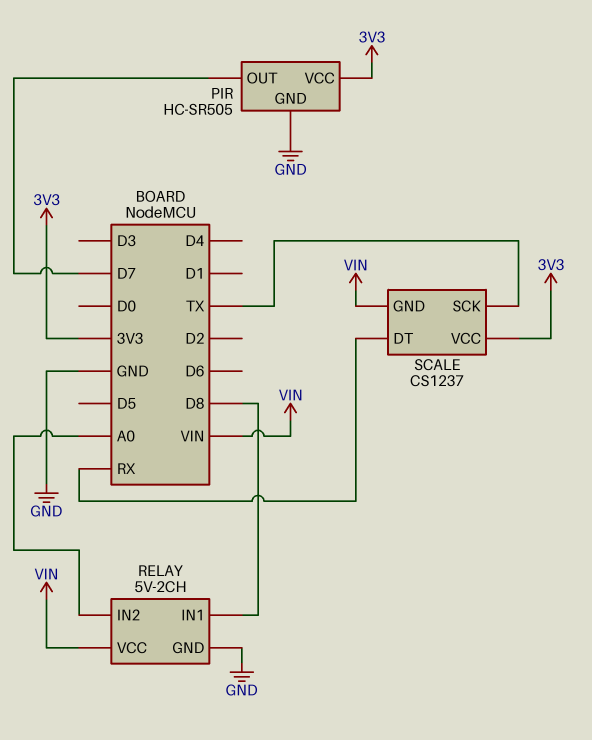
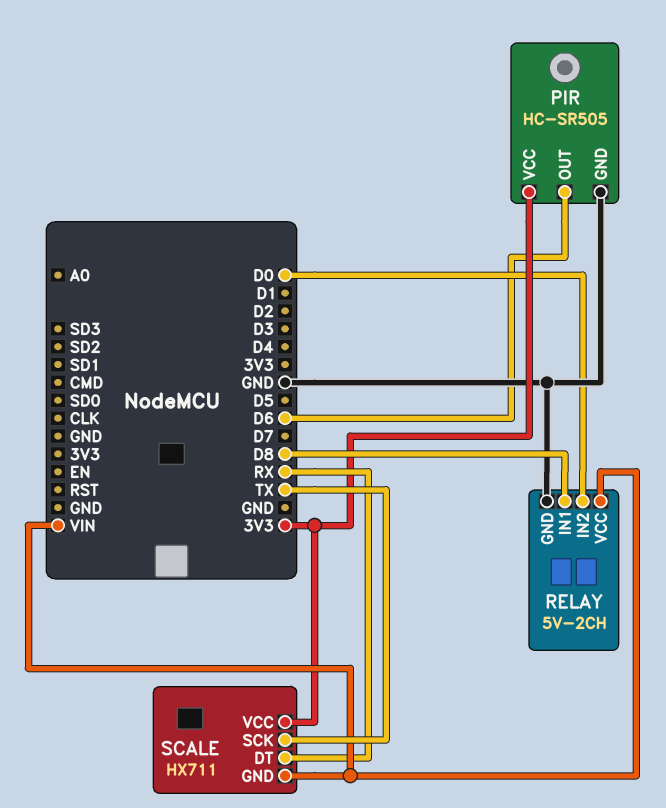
PIR pin OUT: D7 -> D6
RELAY pin IN2: A0 -> D0
SCALE: CS1237 -> HX711

